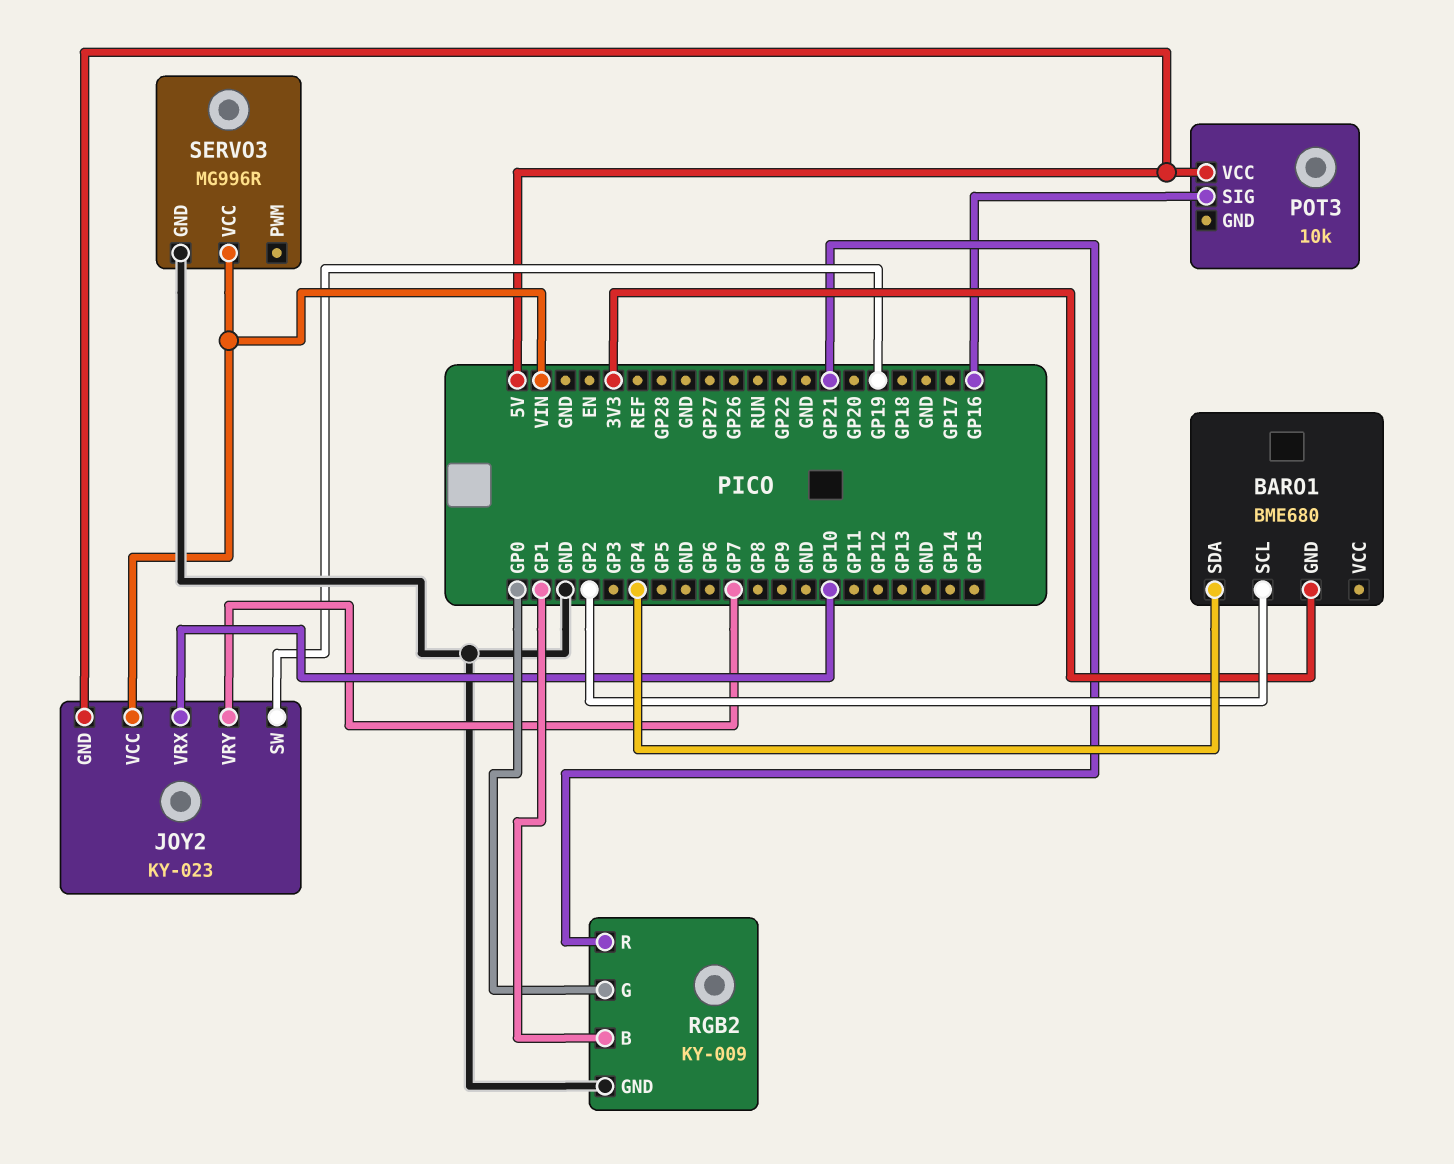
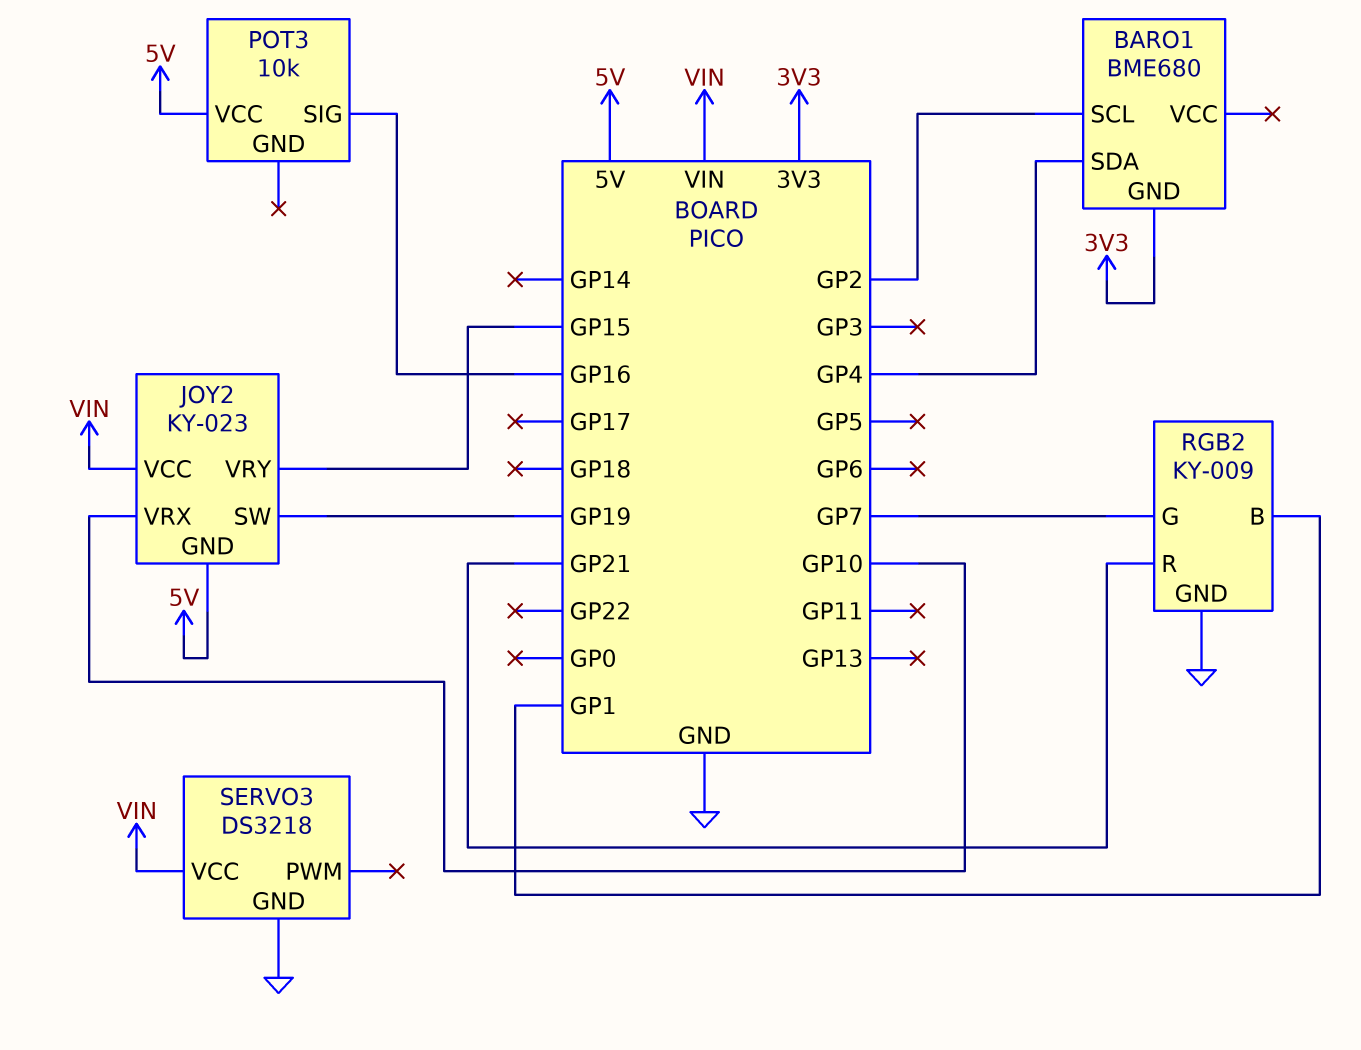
JOY2 pin VRY: GP7 -> GP15
RGB2 pin G: GP0 -> GP7
SERVO3: MG996R -> DS3218

